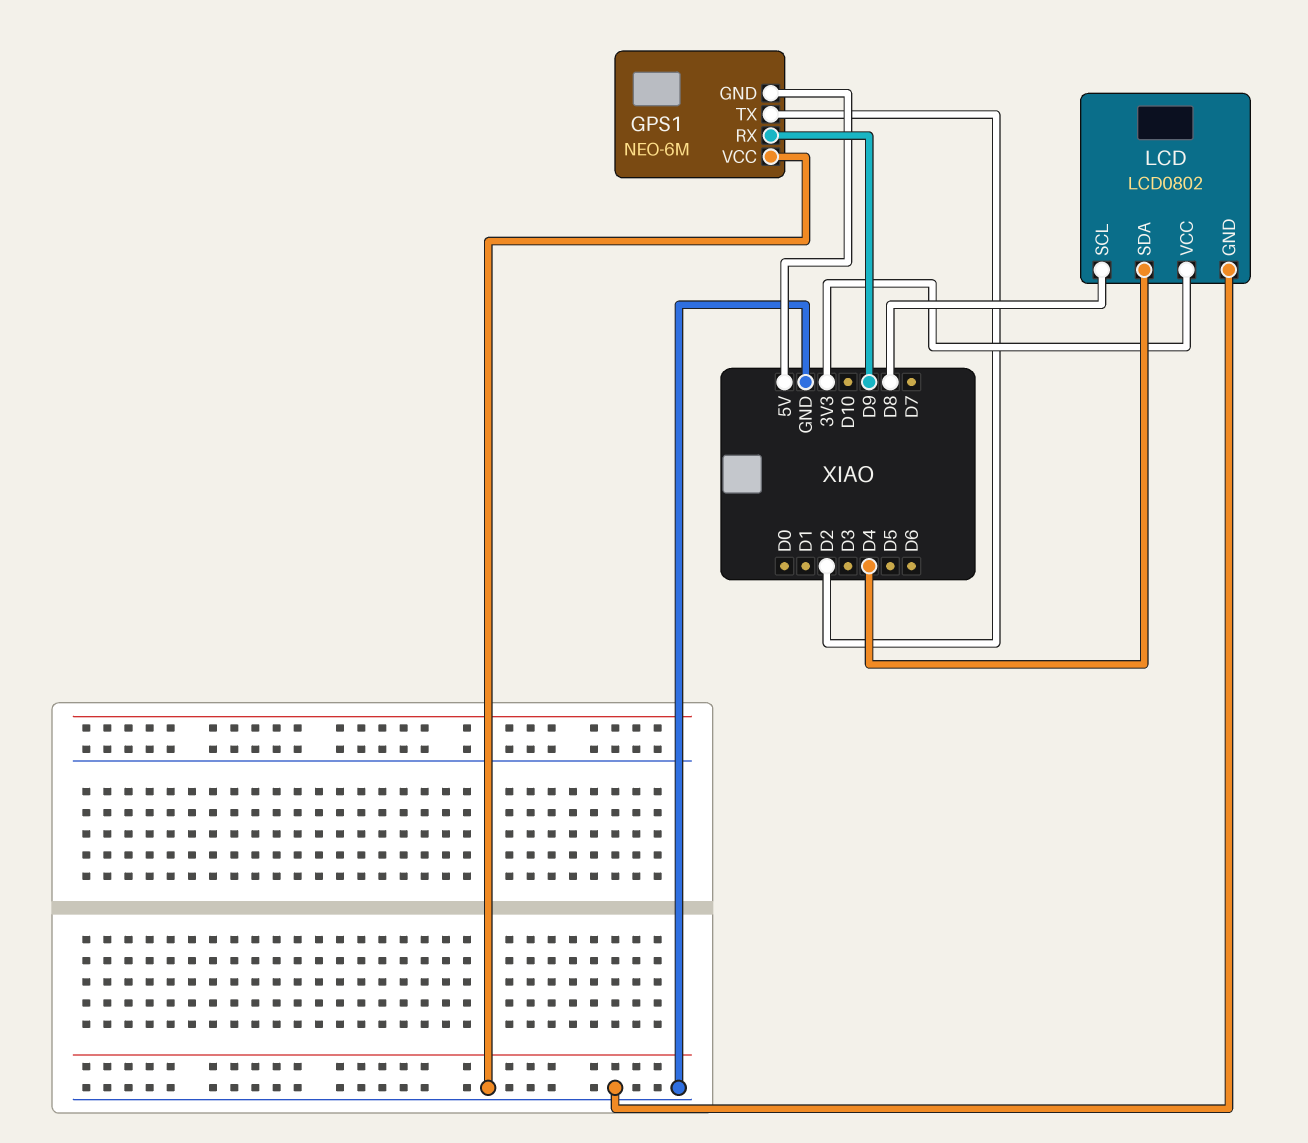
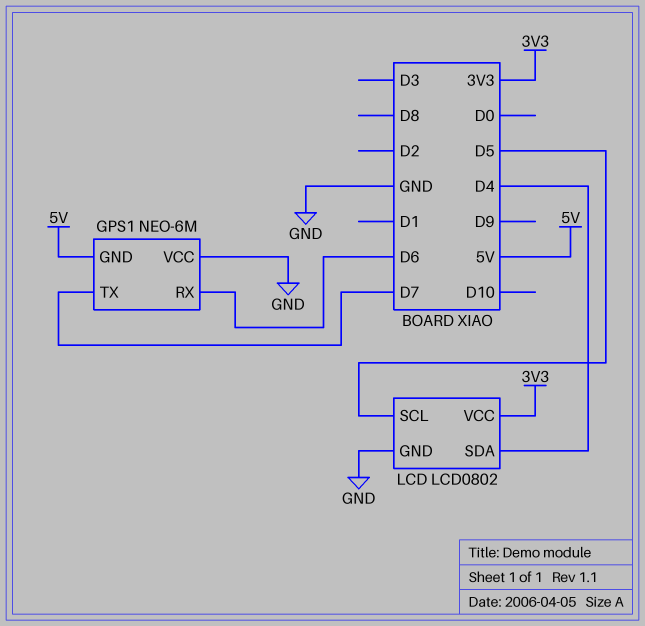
GPS1 pin RX: D9 -> D6
GPS1 pin TX: D2 -> D7
LCD pin SCL: D8 -> D5

